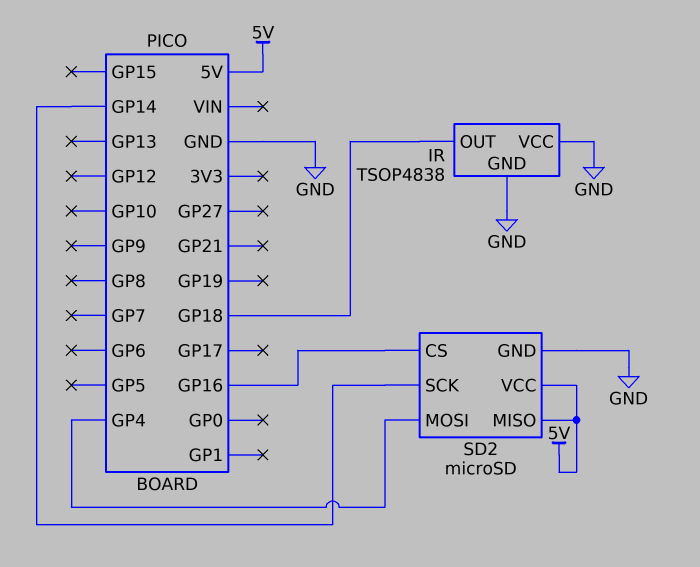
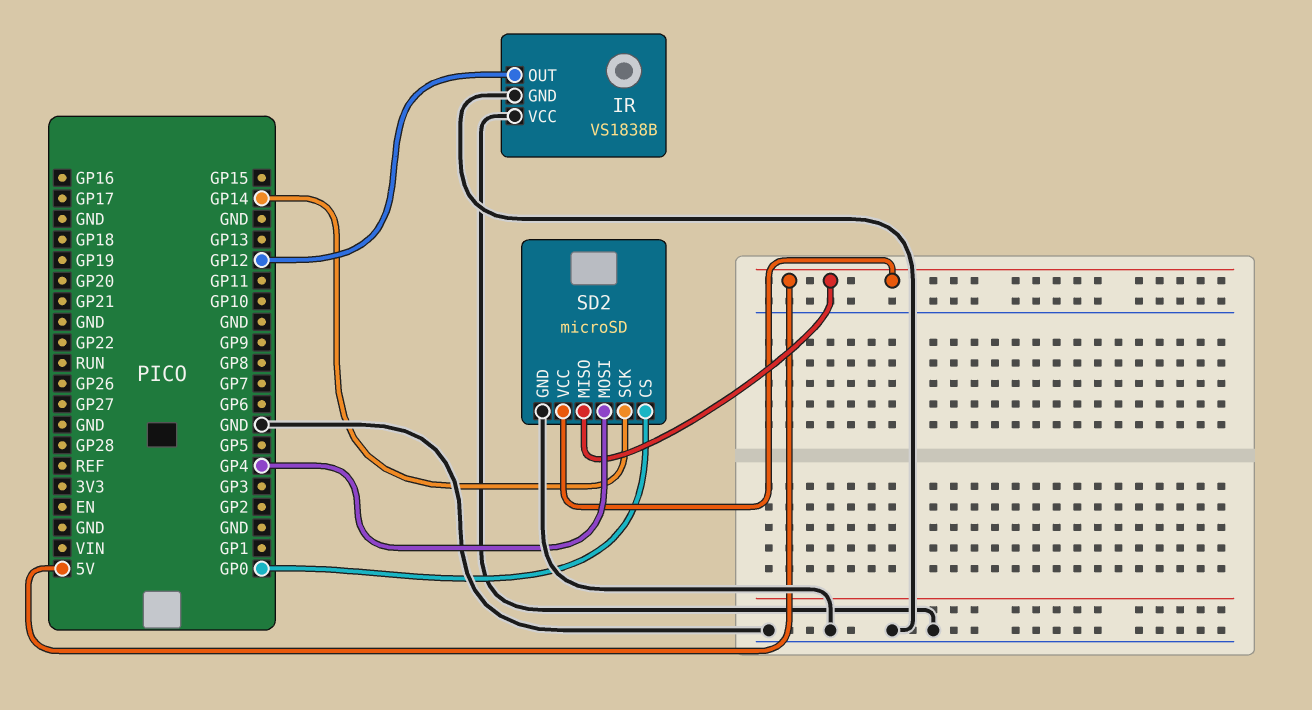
IR: TSOP4838 -> VS1838B
IR pin OUT: GP18 -> GP12
SD2 pin CS: GP16 -> GP0

